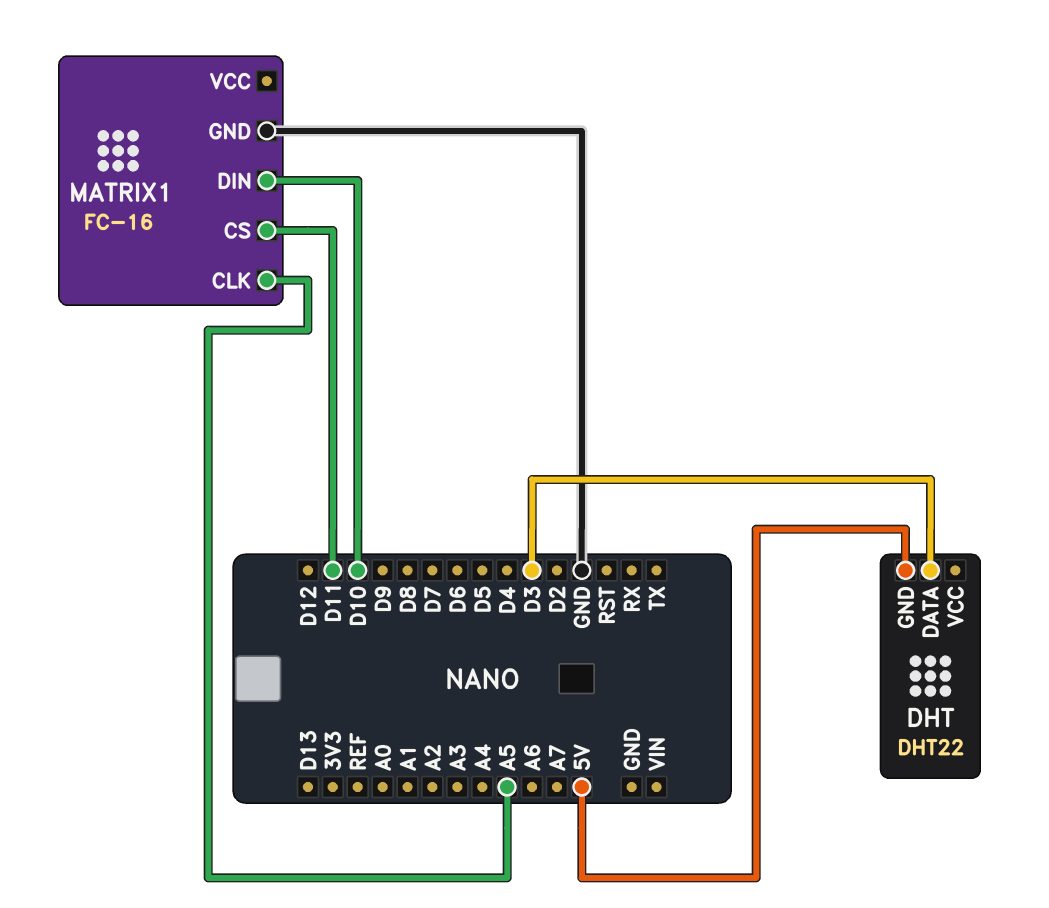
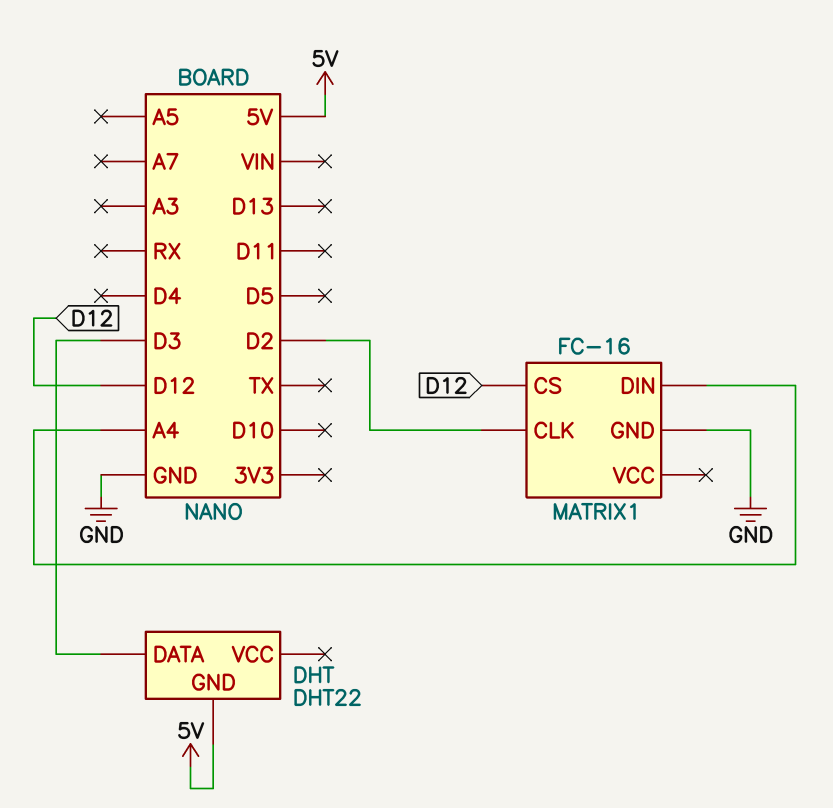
MATRIX1 pin CLK: A5 -> D2
MATRIX1 pin CS: D11 -> D12
MATRIX1 pin DIN: D10 -> A4

